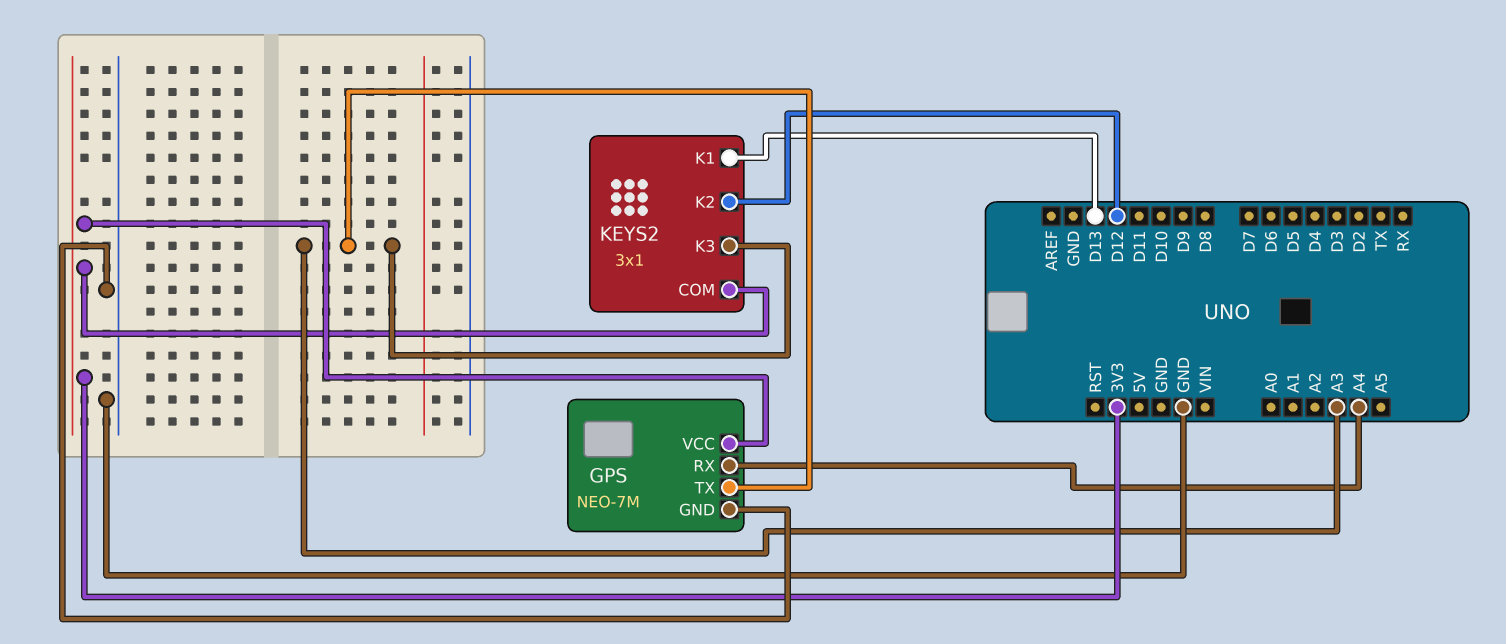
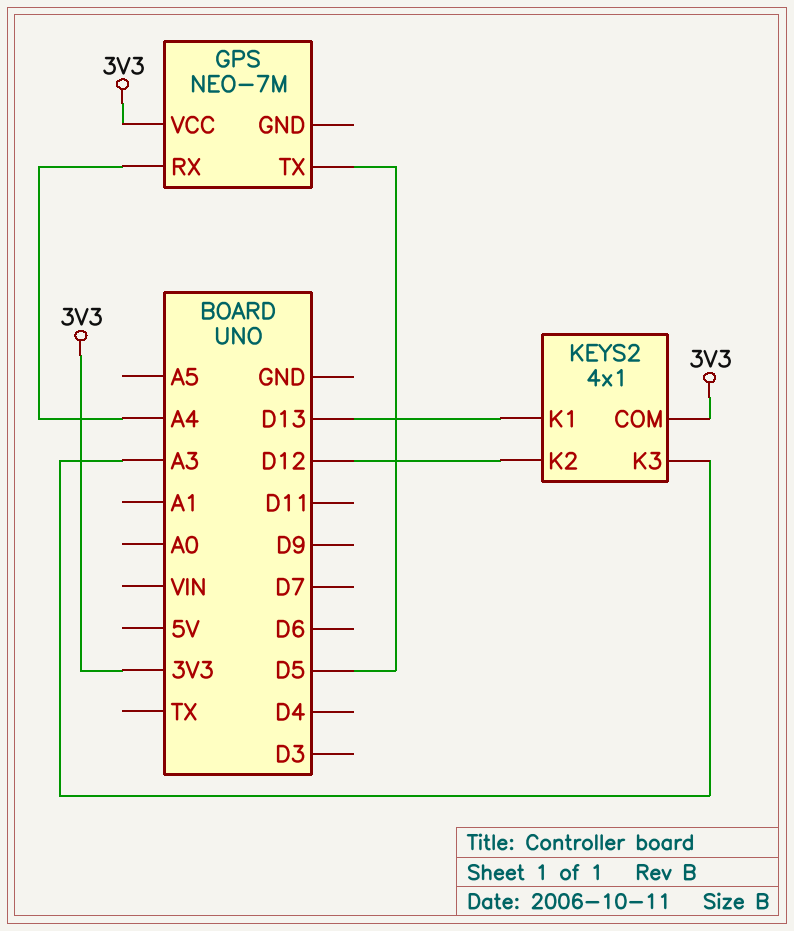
GPS pin GND: GND -> none
GPS pin TX: A3 -> D5
KEYS2: 3x1 -> 4x1

